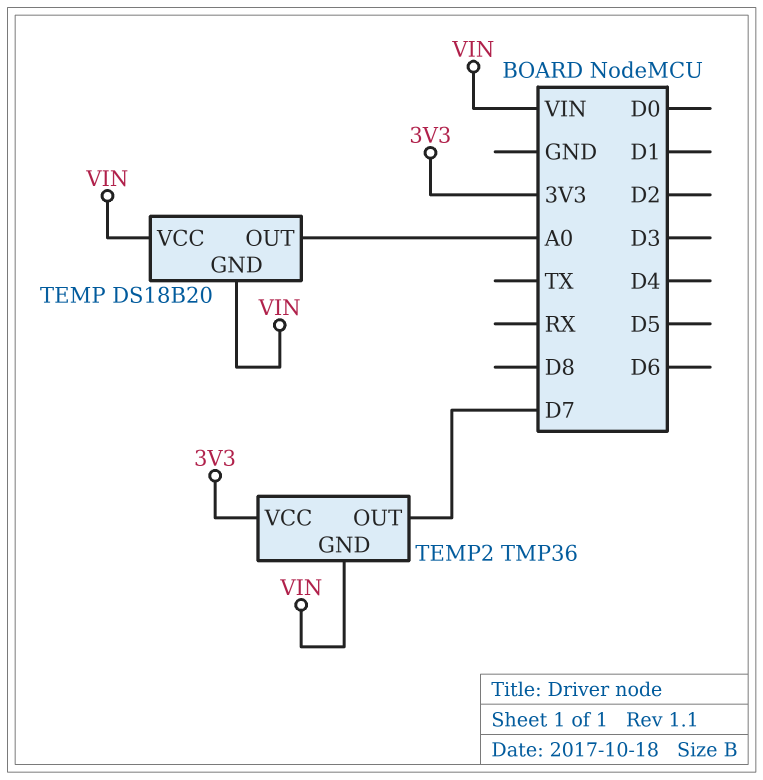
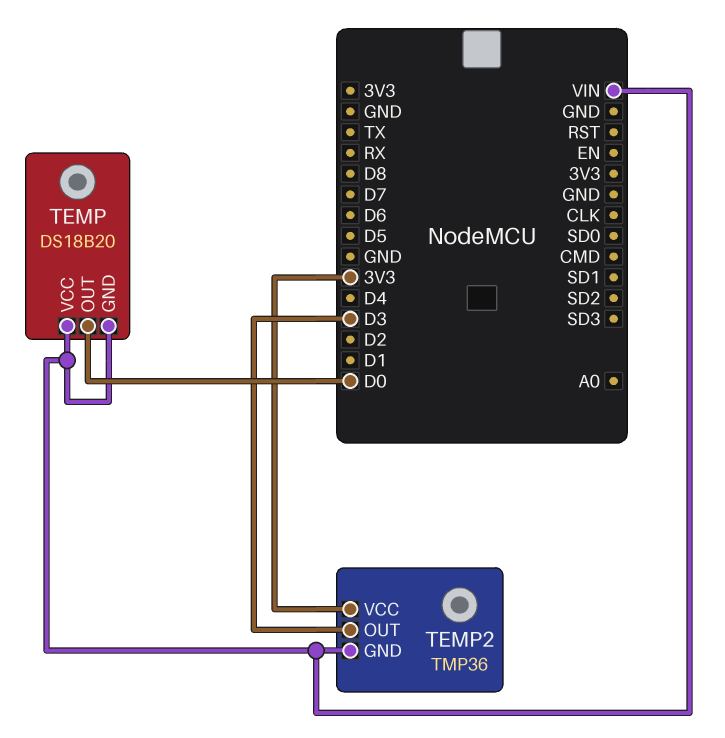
TEMP pin OUT: A0 -> D0
TEMP2 pin OUT: D7 -> D3

